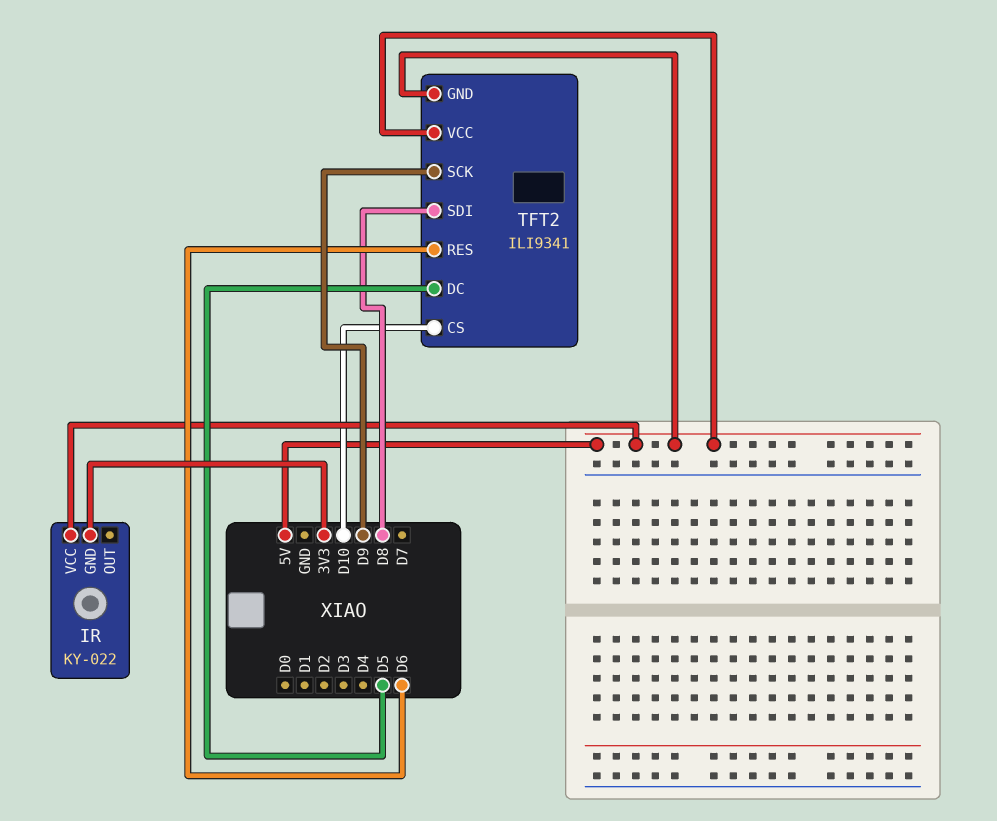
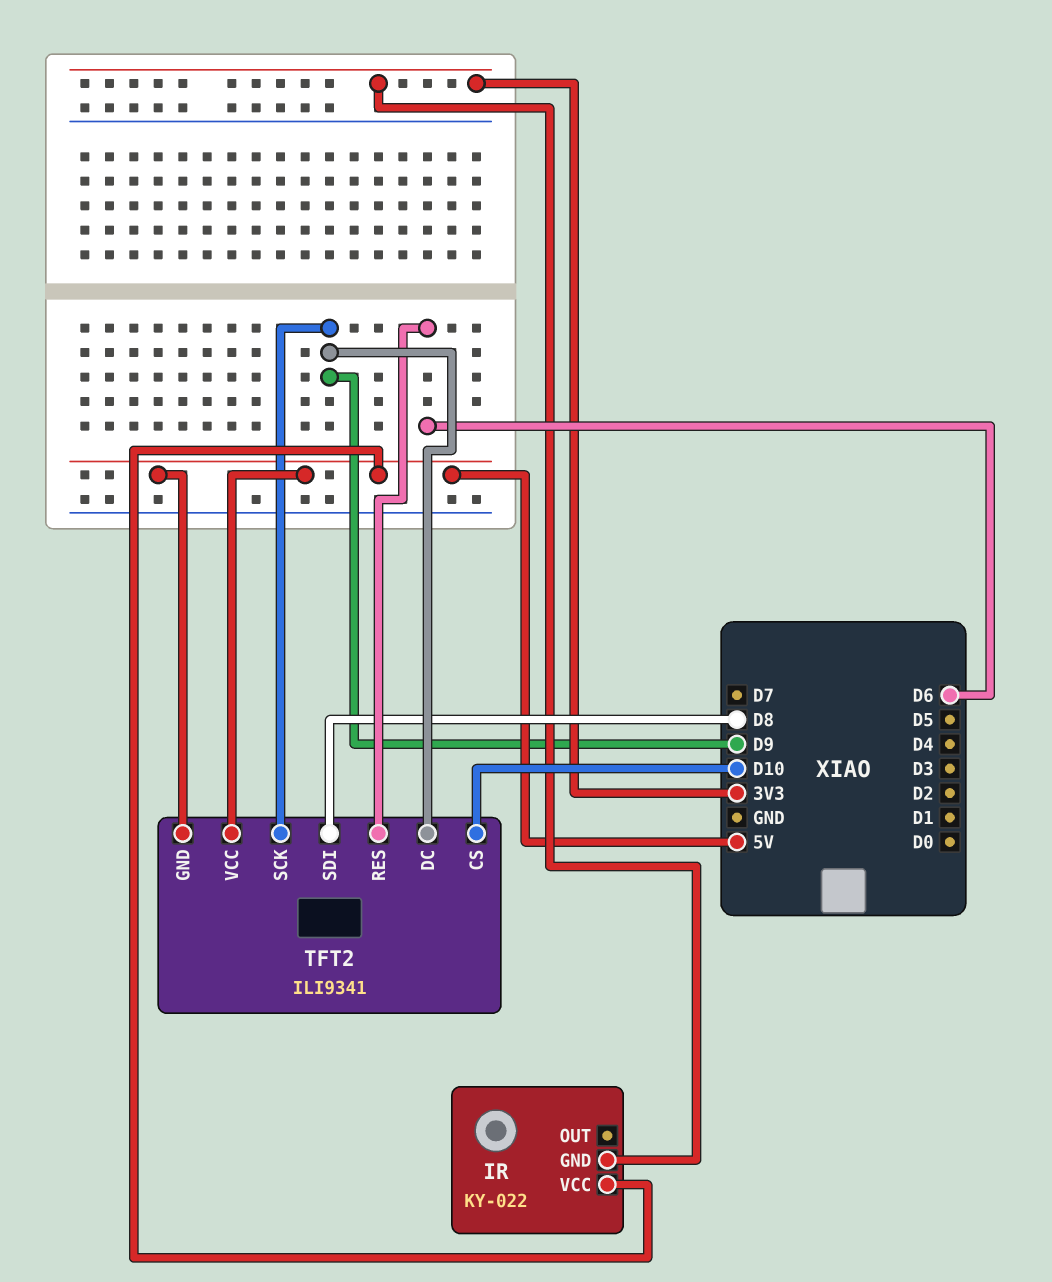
TFT2 pin DC: D5 -> D9

